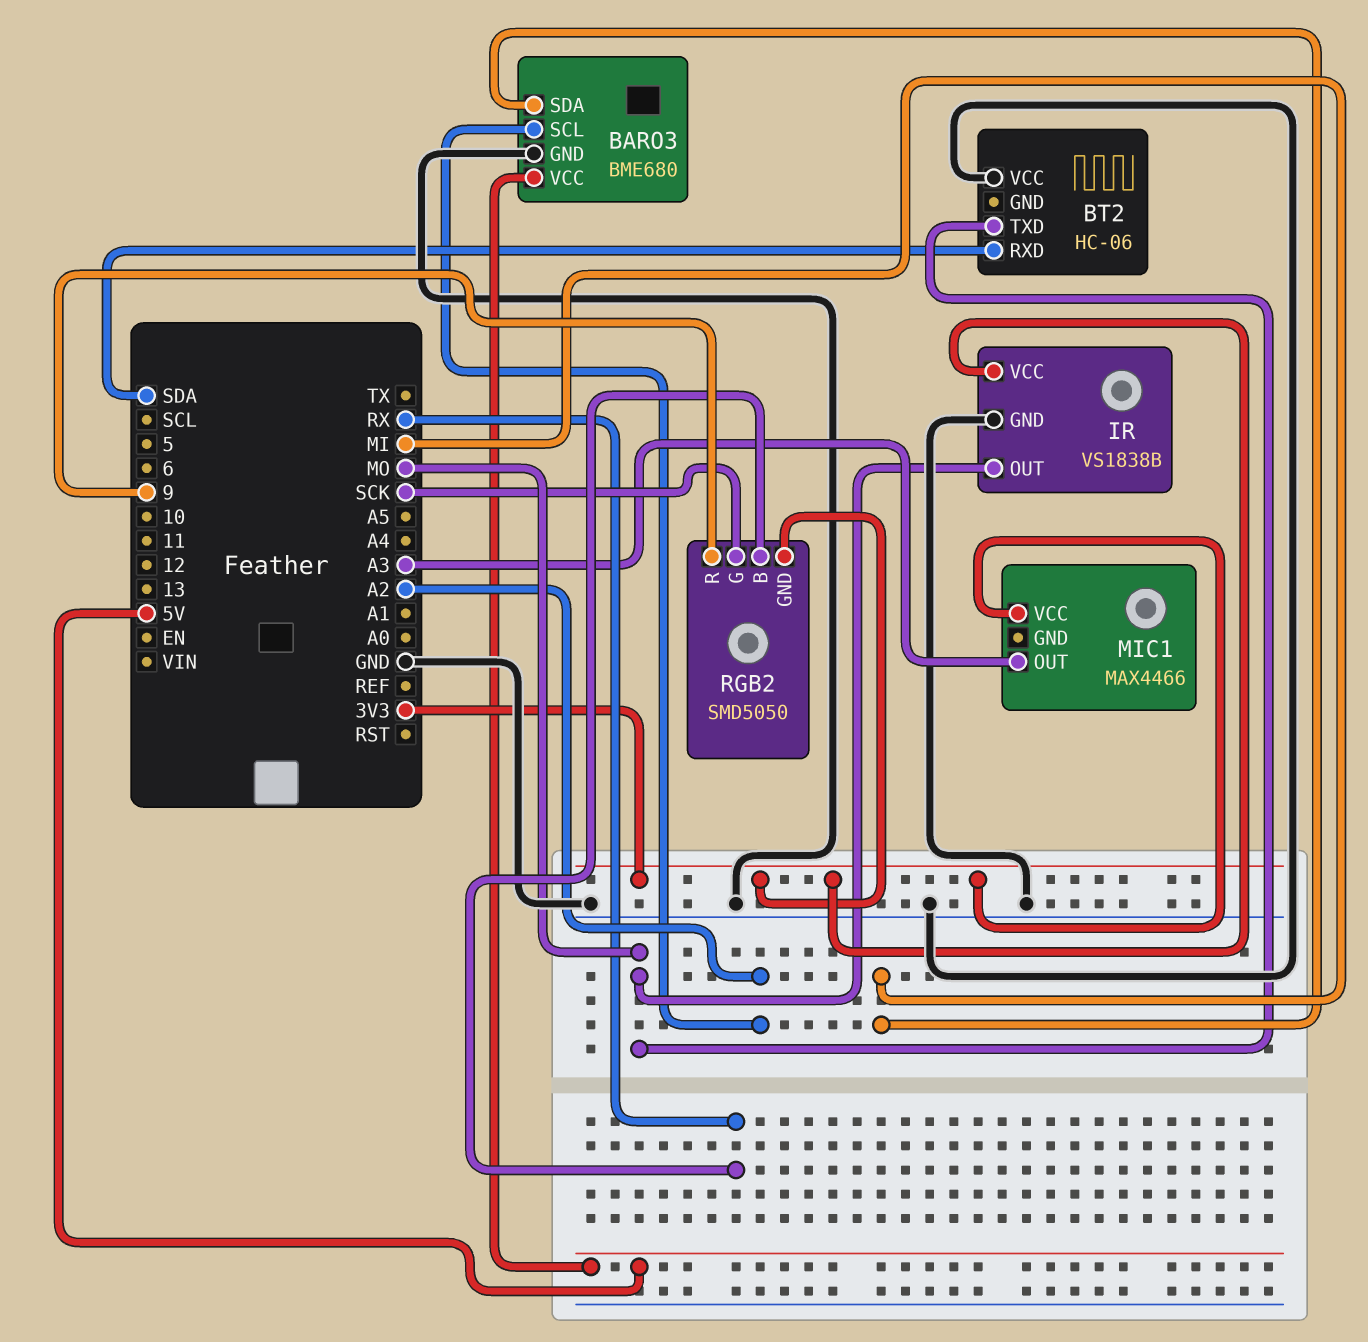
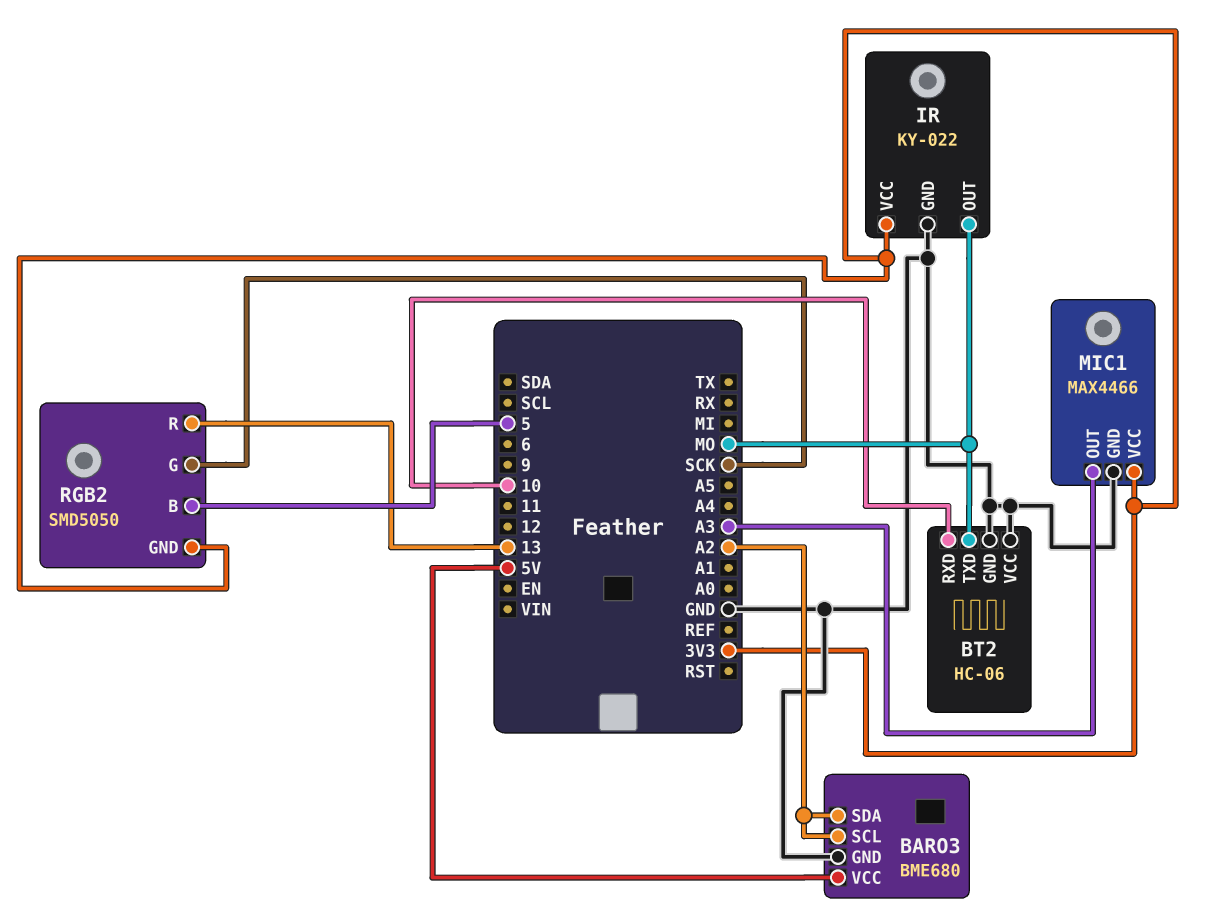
BARO3 pin SDA: MI -> A2
BT2 pin GND: none -> GND
BT2 pin RXD: SDA -> 10
IR: VS1838B -> KY-022
MIC1 pin GND: none -> GND
RGB2 pin B: RX -> 5
RGB2 pin R: 9 -> 13

